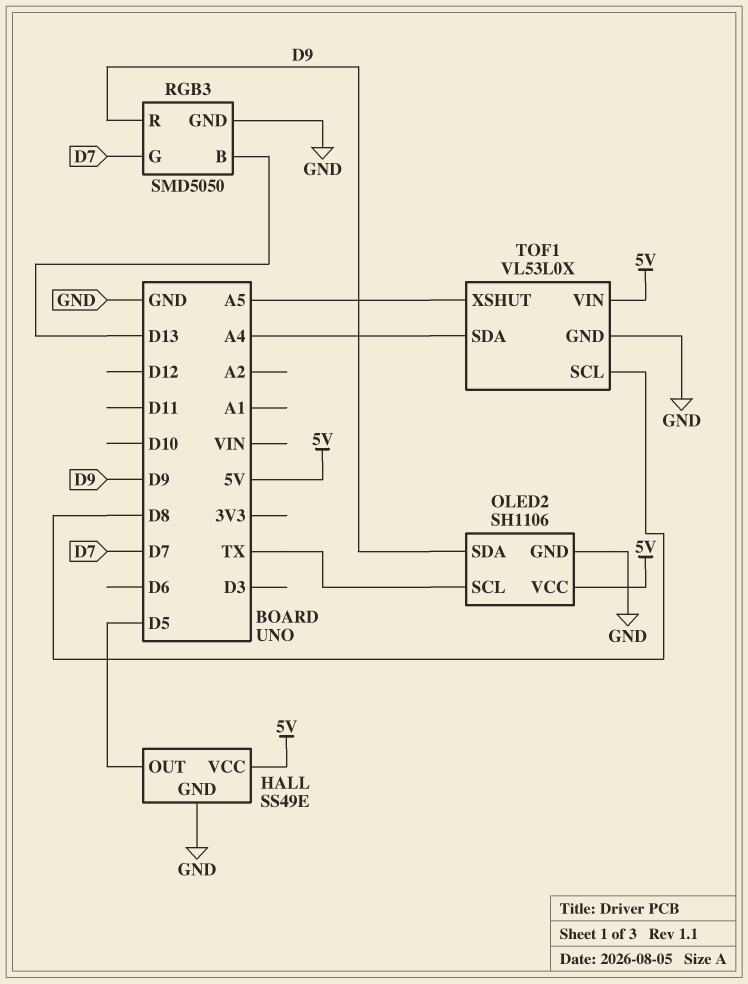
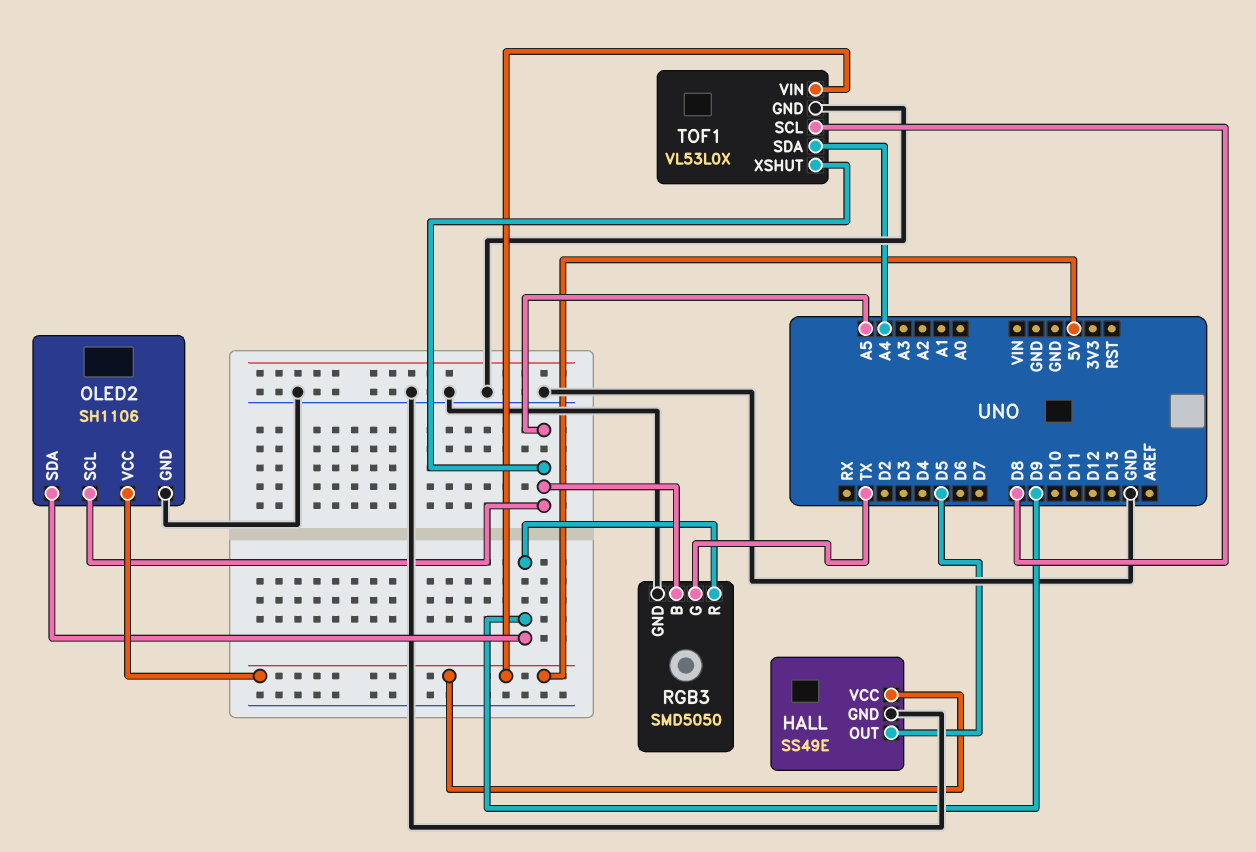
OLED2 pin SCL: TX -> A5
RGB3 pin B: D13 -> A5
RGB3 pin G: D7 -> TX

